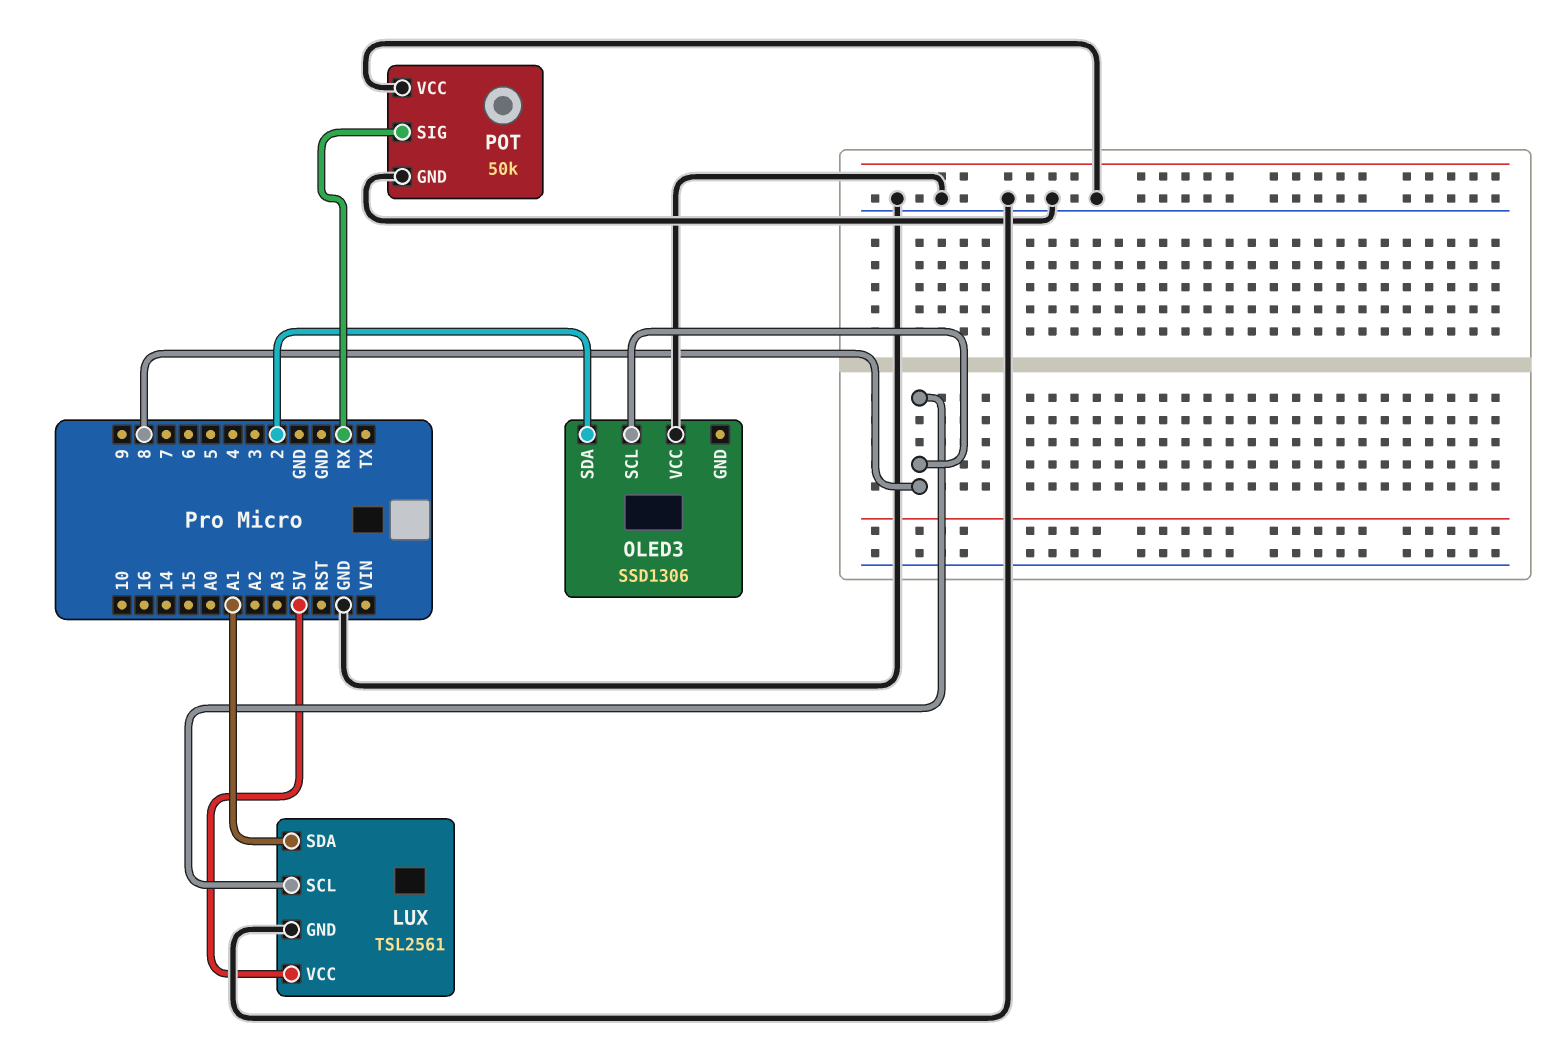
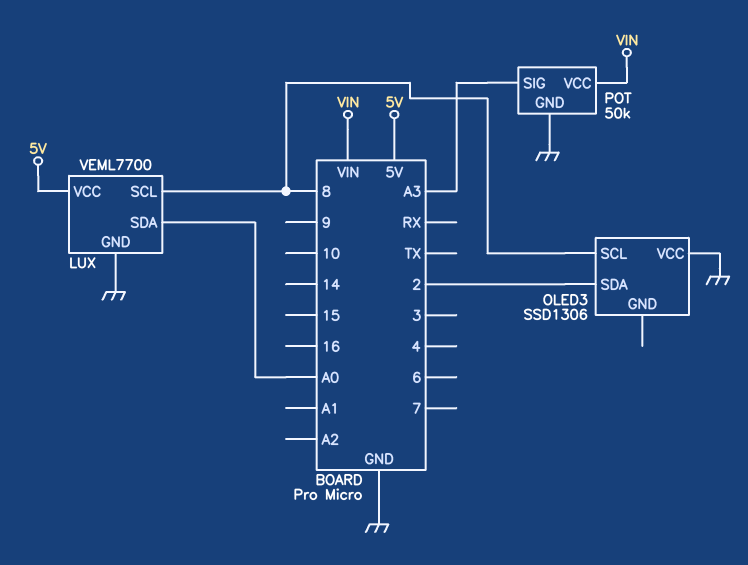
LUX: TSL2561 -> VEML7700
LUX pin SDA: A1 -> A0
POT pin SIG: RX -> A3
POT pin VCC: GND -> VIN

